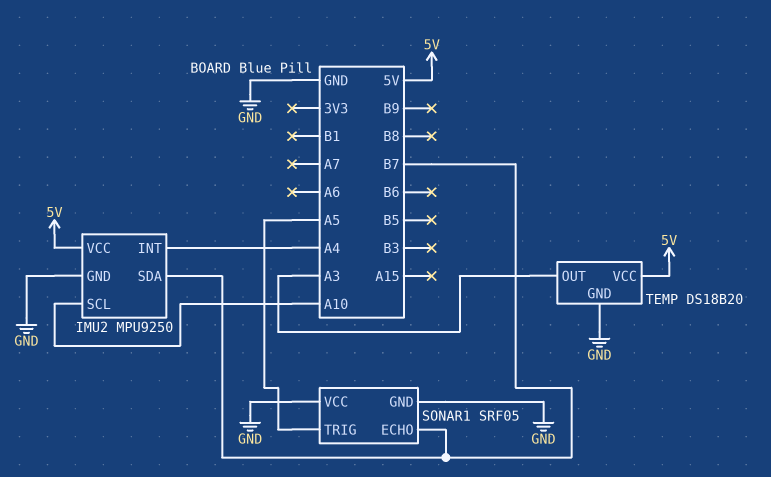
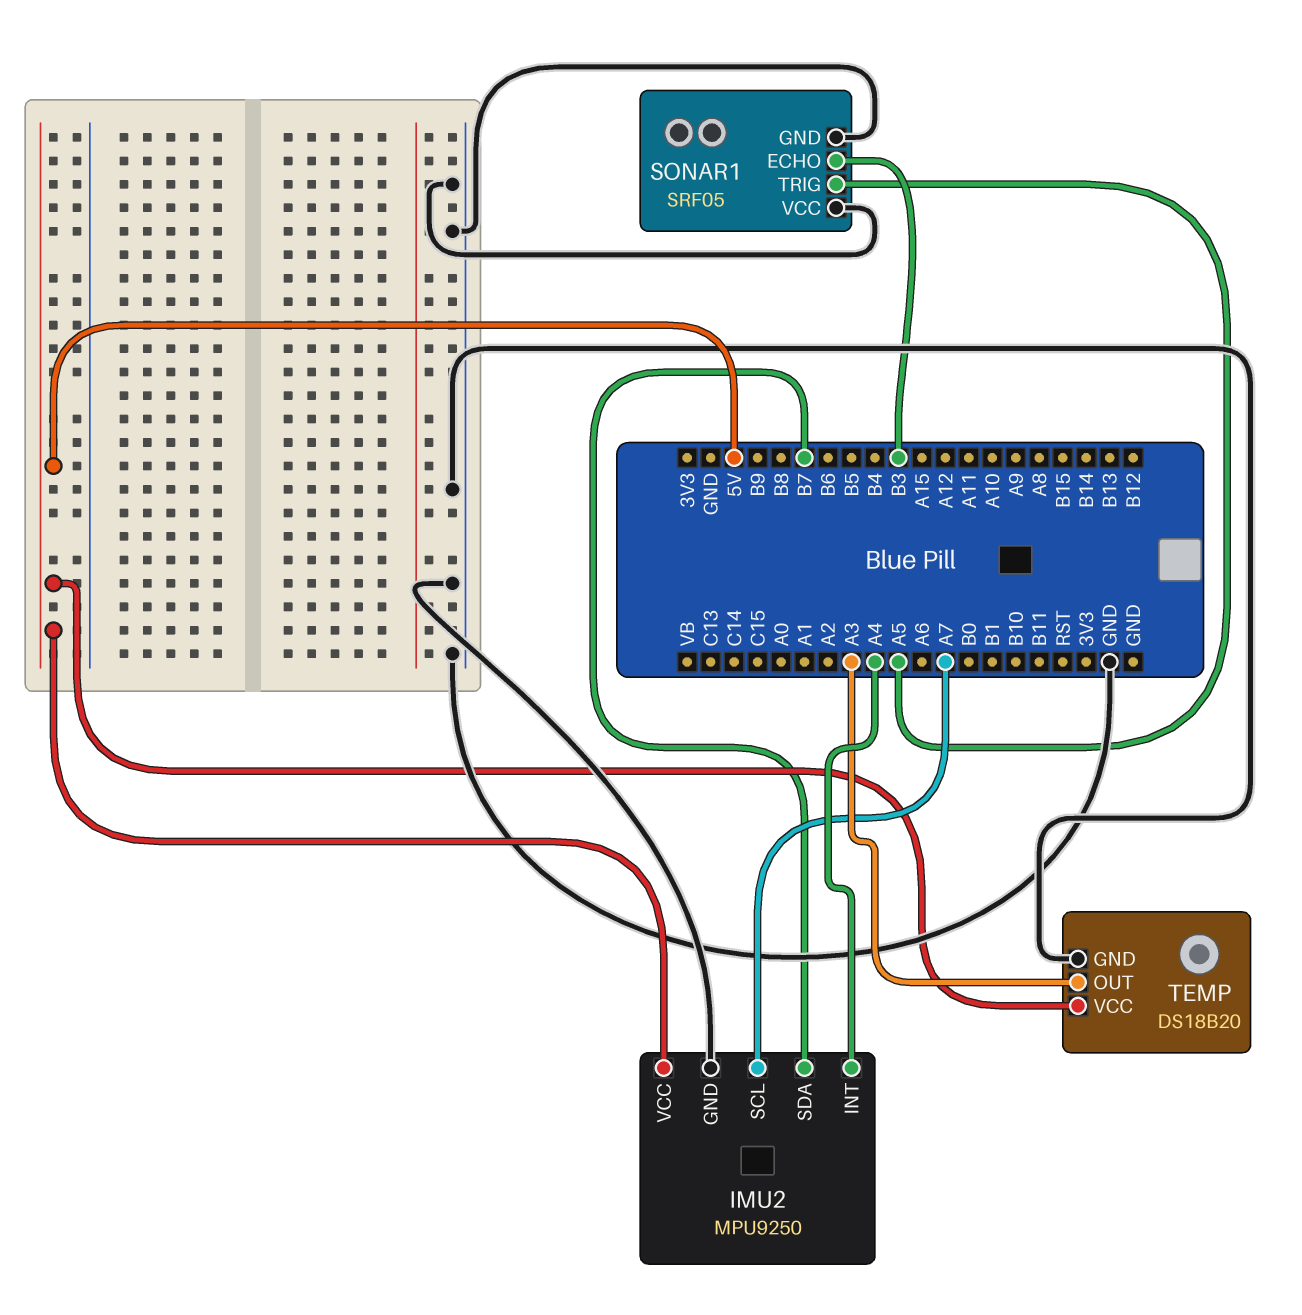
IMU2 pin SCL: A10 -> A7
SONAR1 pin ECHO: B7 -> B3

